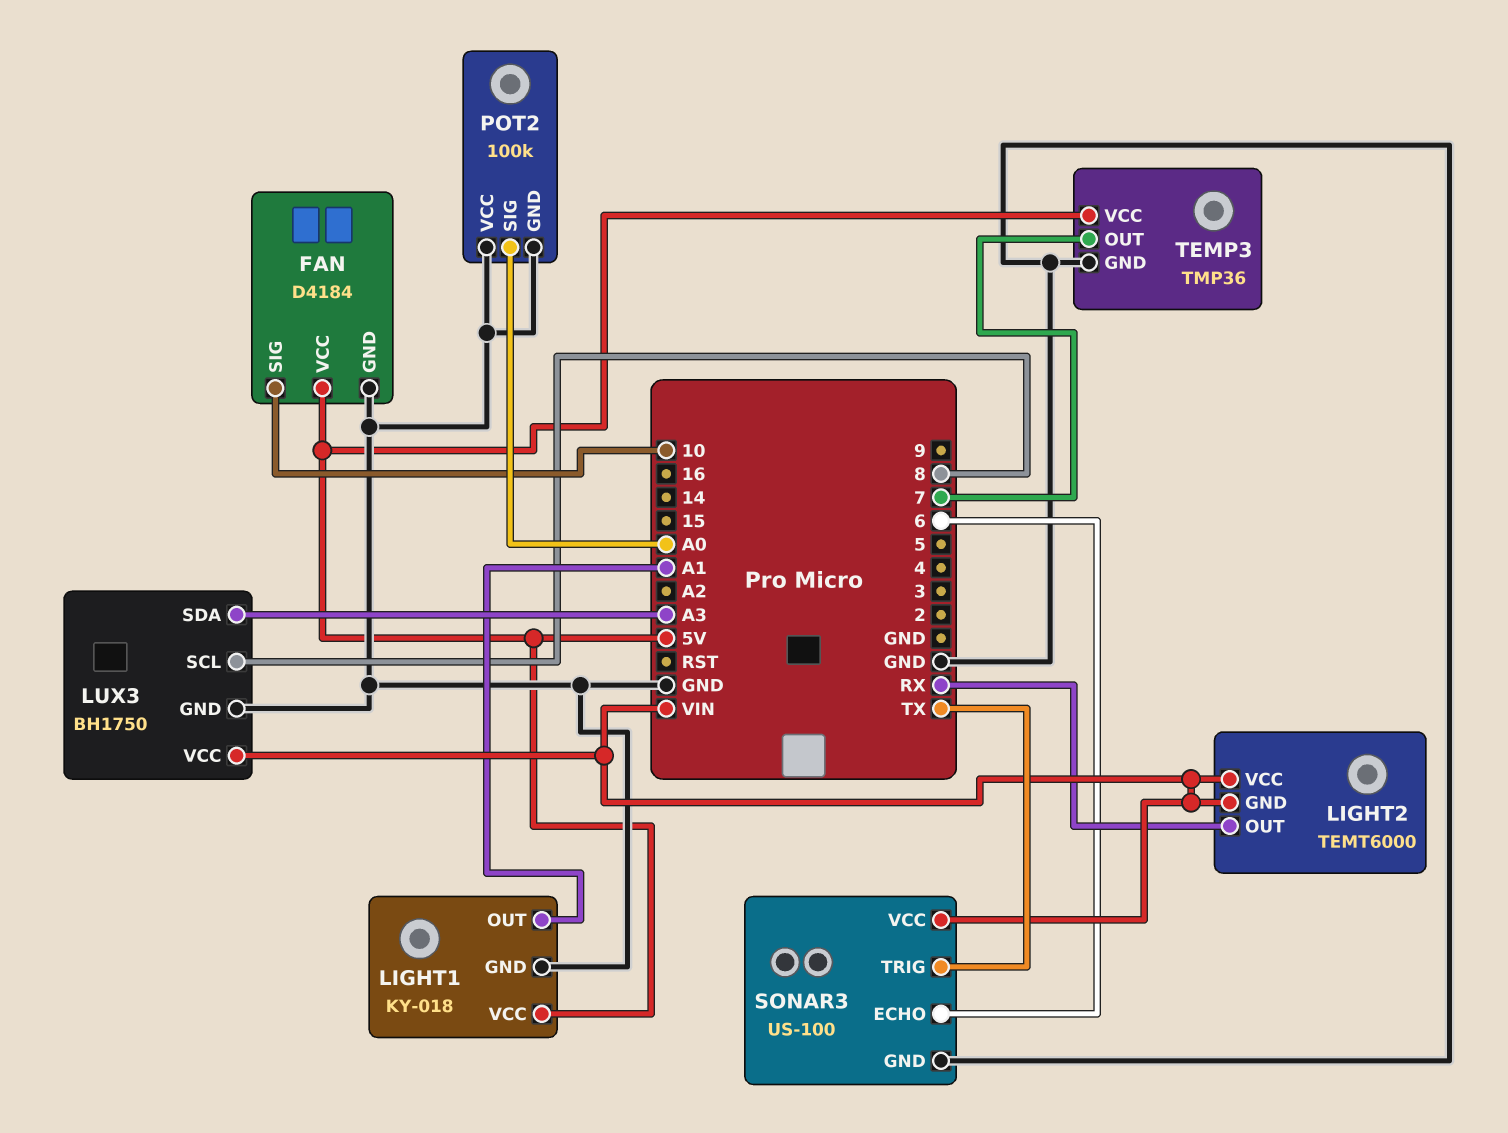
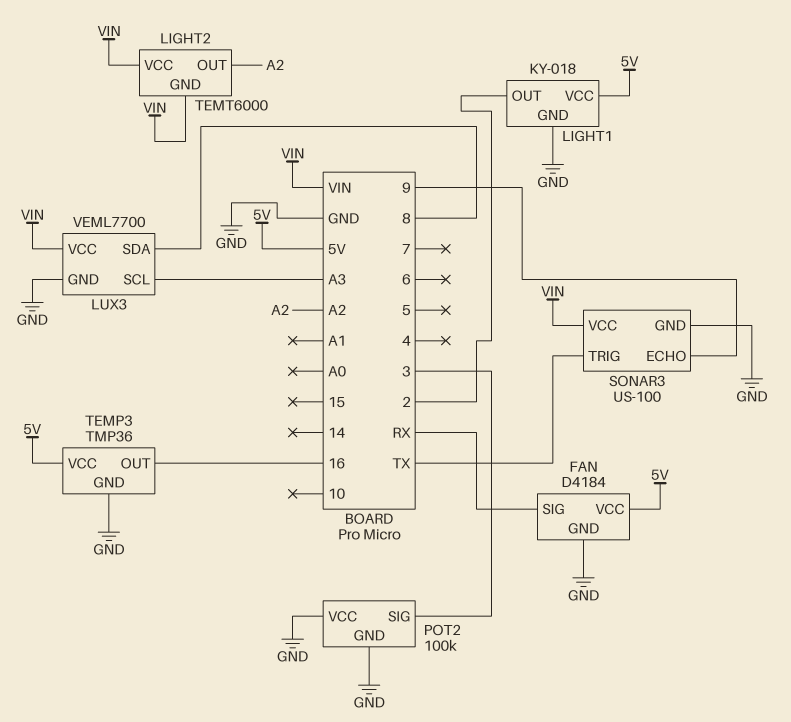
FAN pin SIG: 10 -> RX
LIGHT1 pin OUT: A1 -> 2
LIGHT2 pin OUT: RX -> A2
LUX3: BH1750 -> VEML7700
LUX3 pin SCL: 8 -> A3
LUX3 pin SDA: A3 -> 8
POT2 pin SIG: A0 -> 3
SONAR3 pin ECHO: 6 -> 9
TEMP3 pin OUT: 7 -> 16

